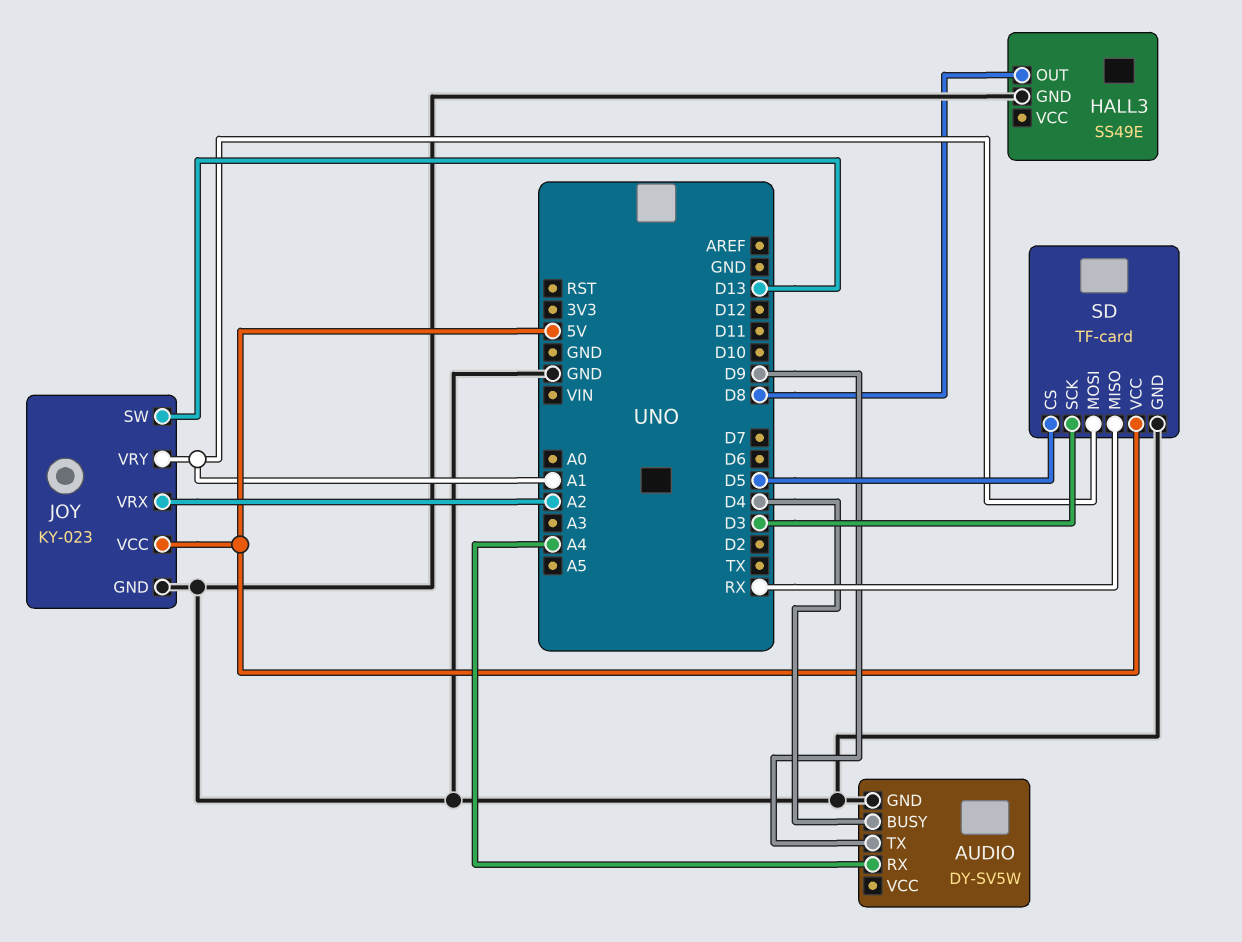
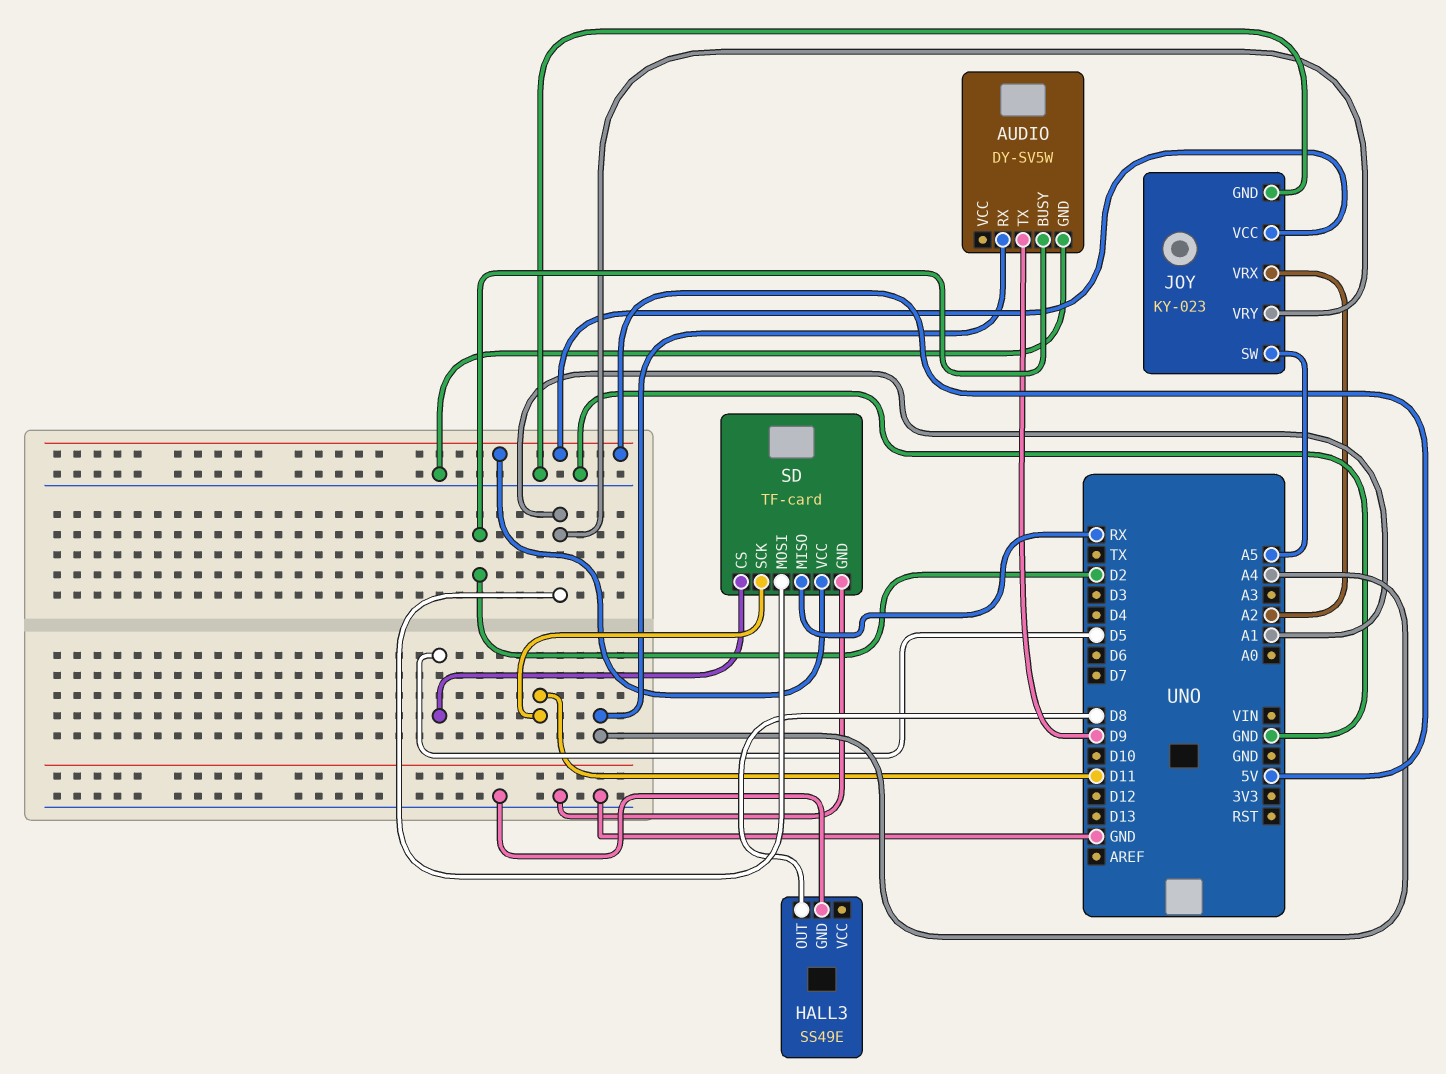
AUDIO pin BUSY: D4 -> D2
JOY pin SW: D13 -> A5
SD pin SCK: D3 -> D11

